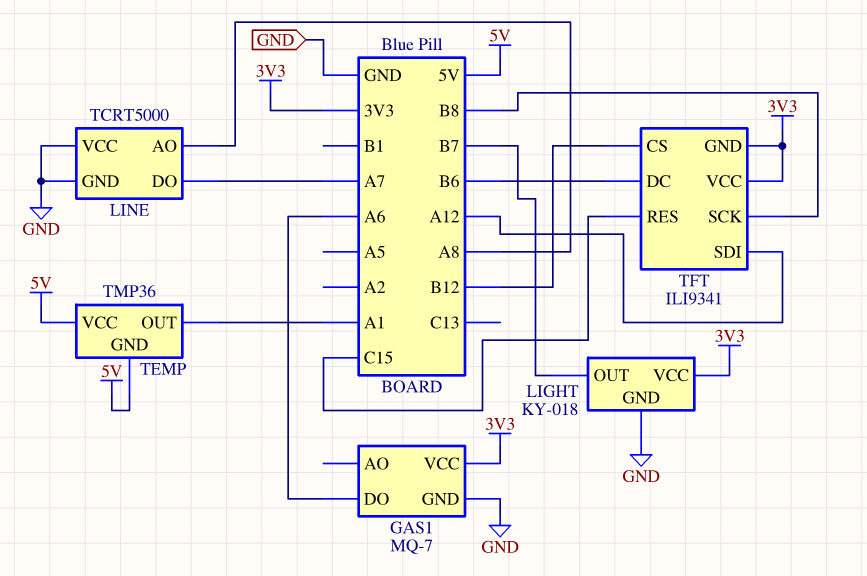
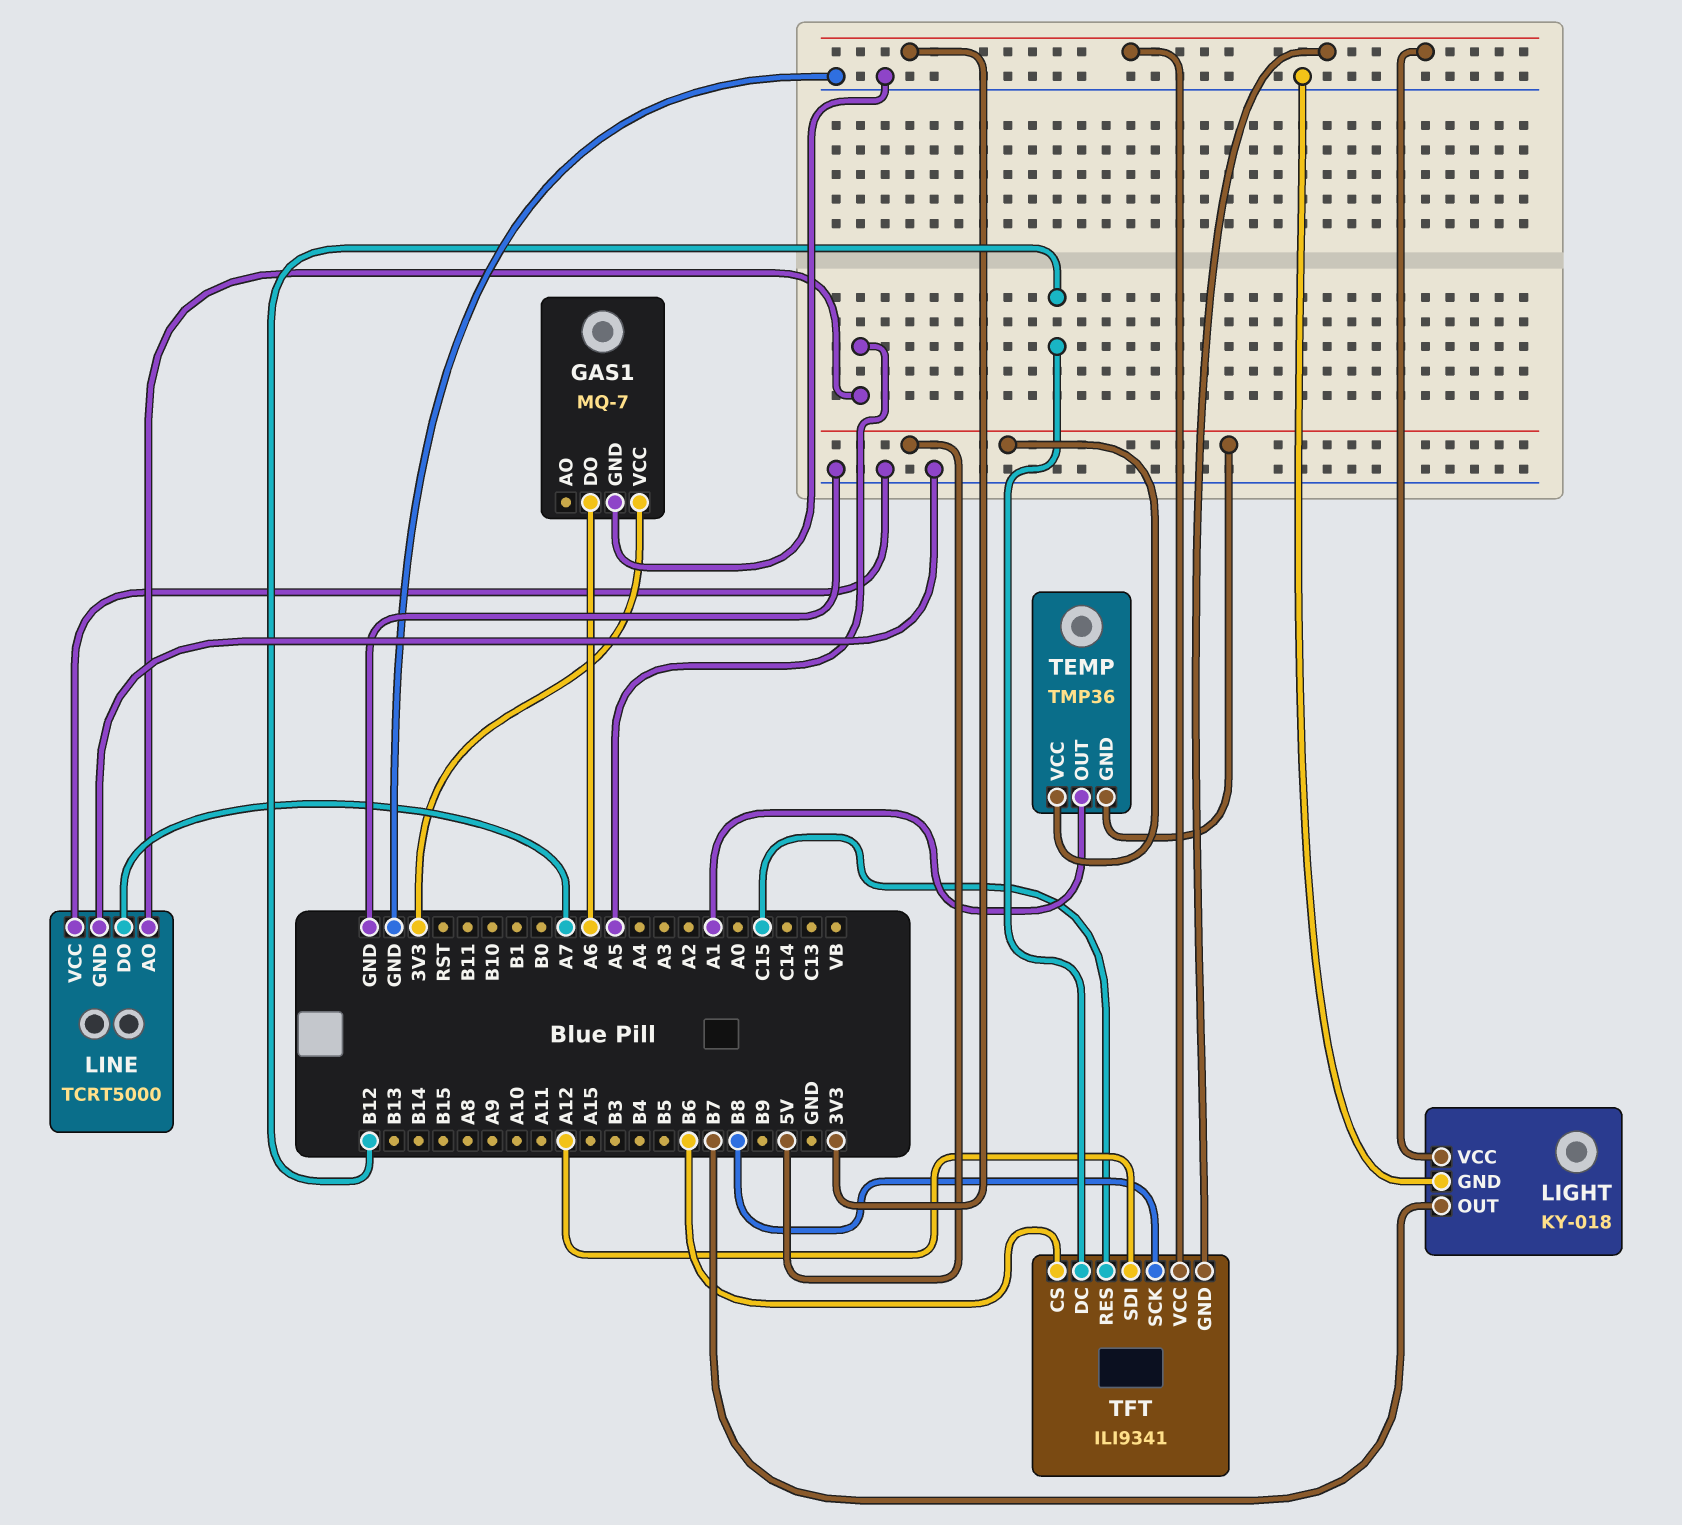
LINE pin AO: A8 -> A5
TFT pin CS: B12 -> B6
TFT pin DC: B6 -> B12

